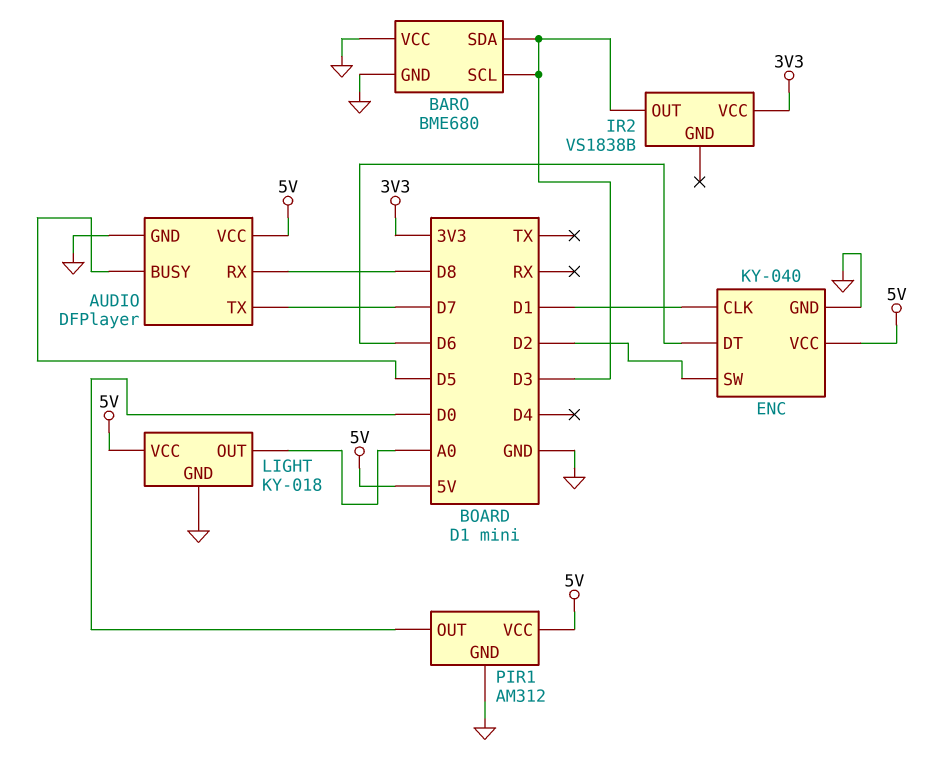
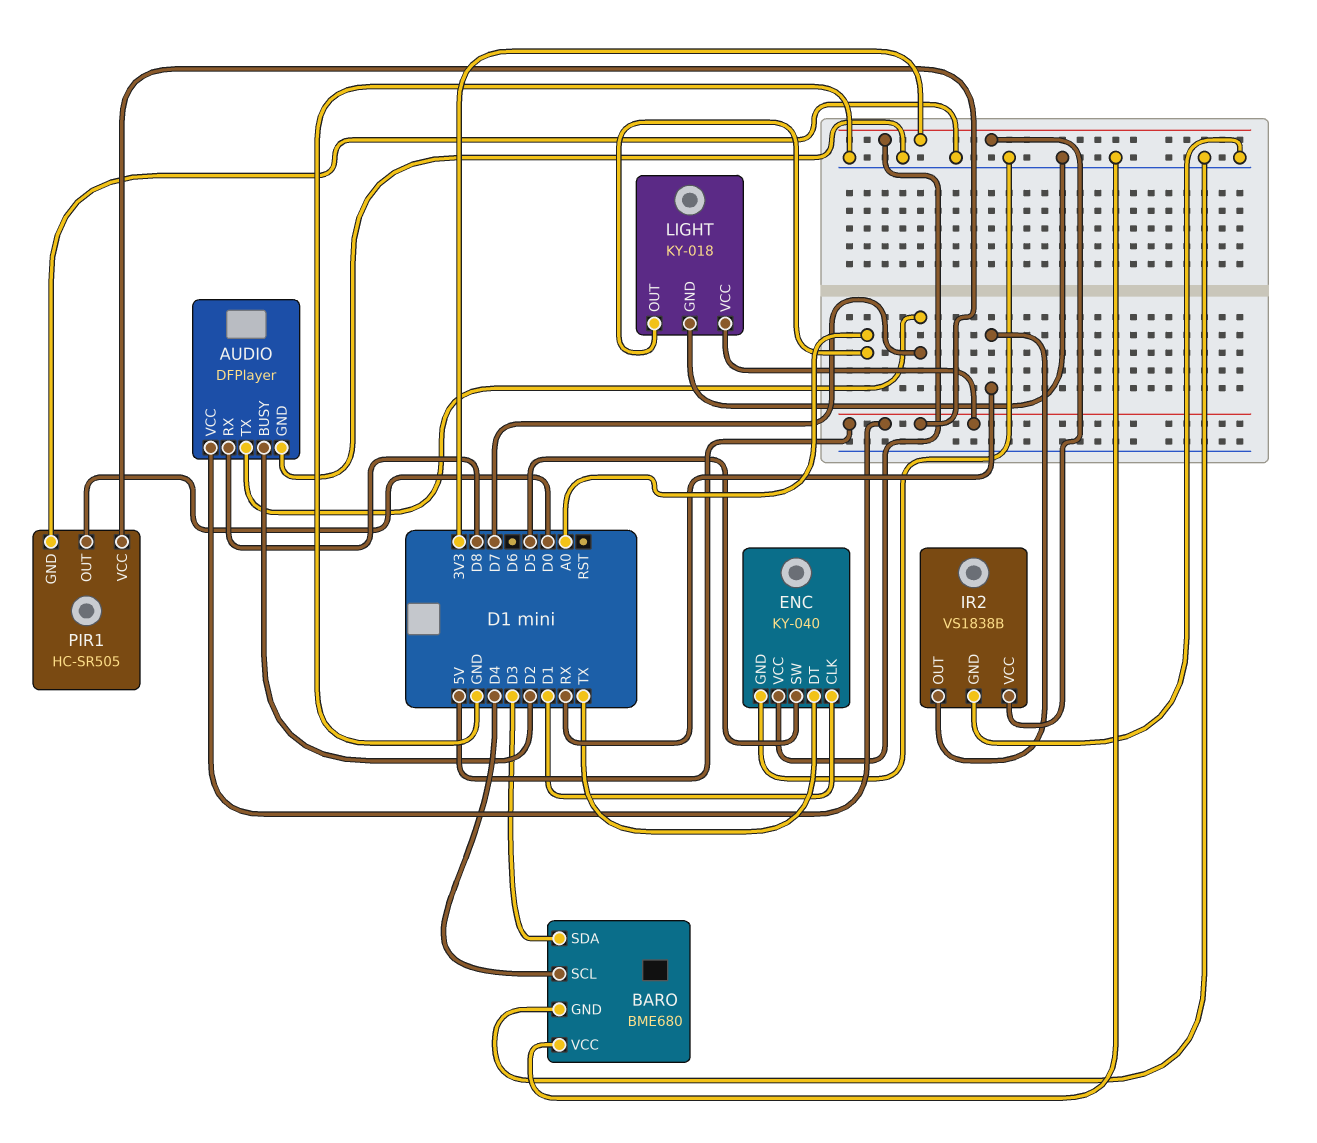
AUDIO pin BUSY: D5 -> D2
BARO pin SCL: D3 -> D4
ENC pin DT: D6 -> TX
ENC pin SW: D2 -> D5
ENC pin VCC: 5V -> 3V3
IR2 pin GND: none -> GND
IR2 pin OUT: D3 -> RX
PIR1: AM312 -> HC-SR505

